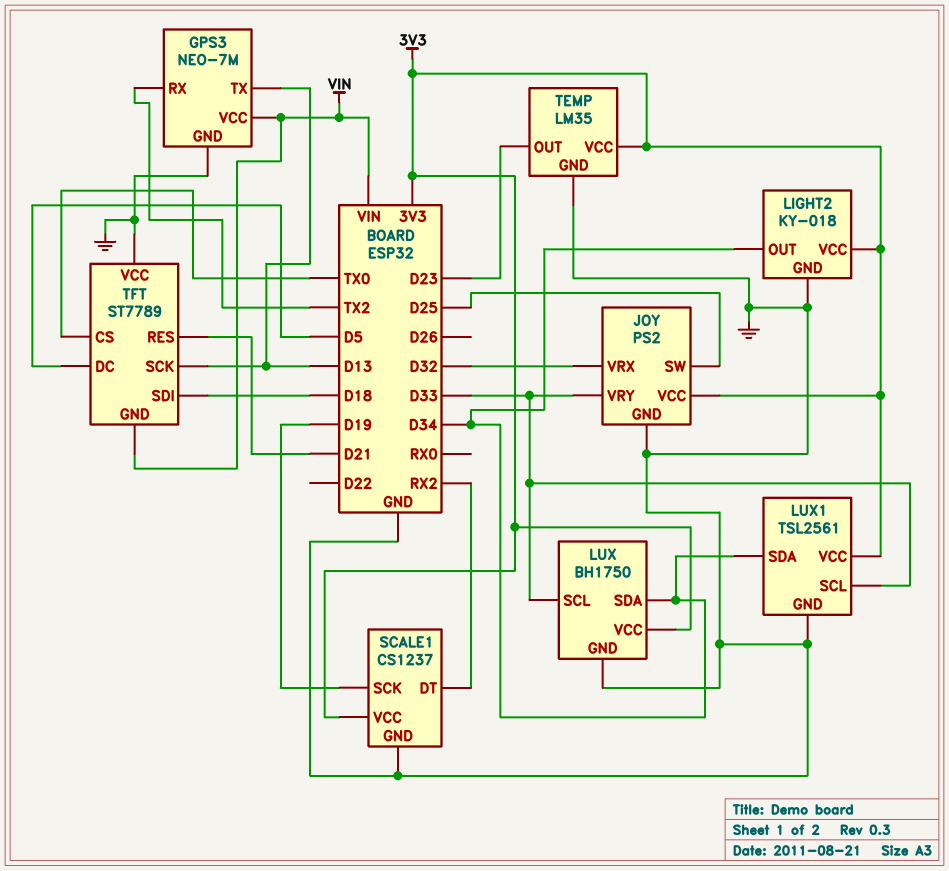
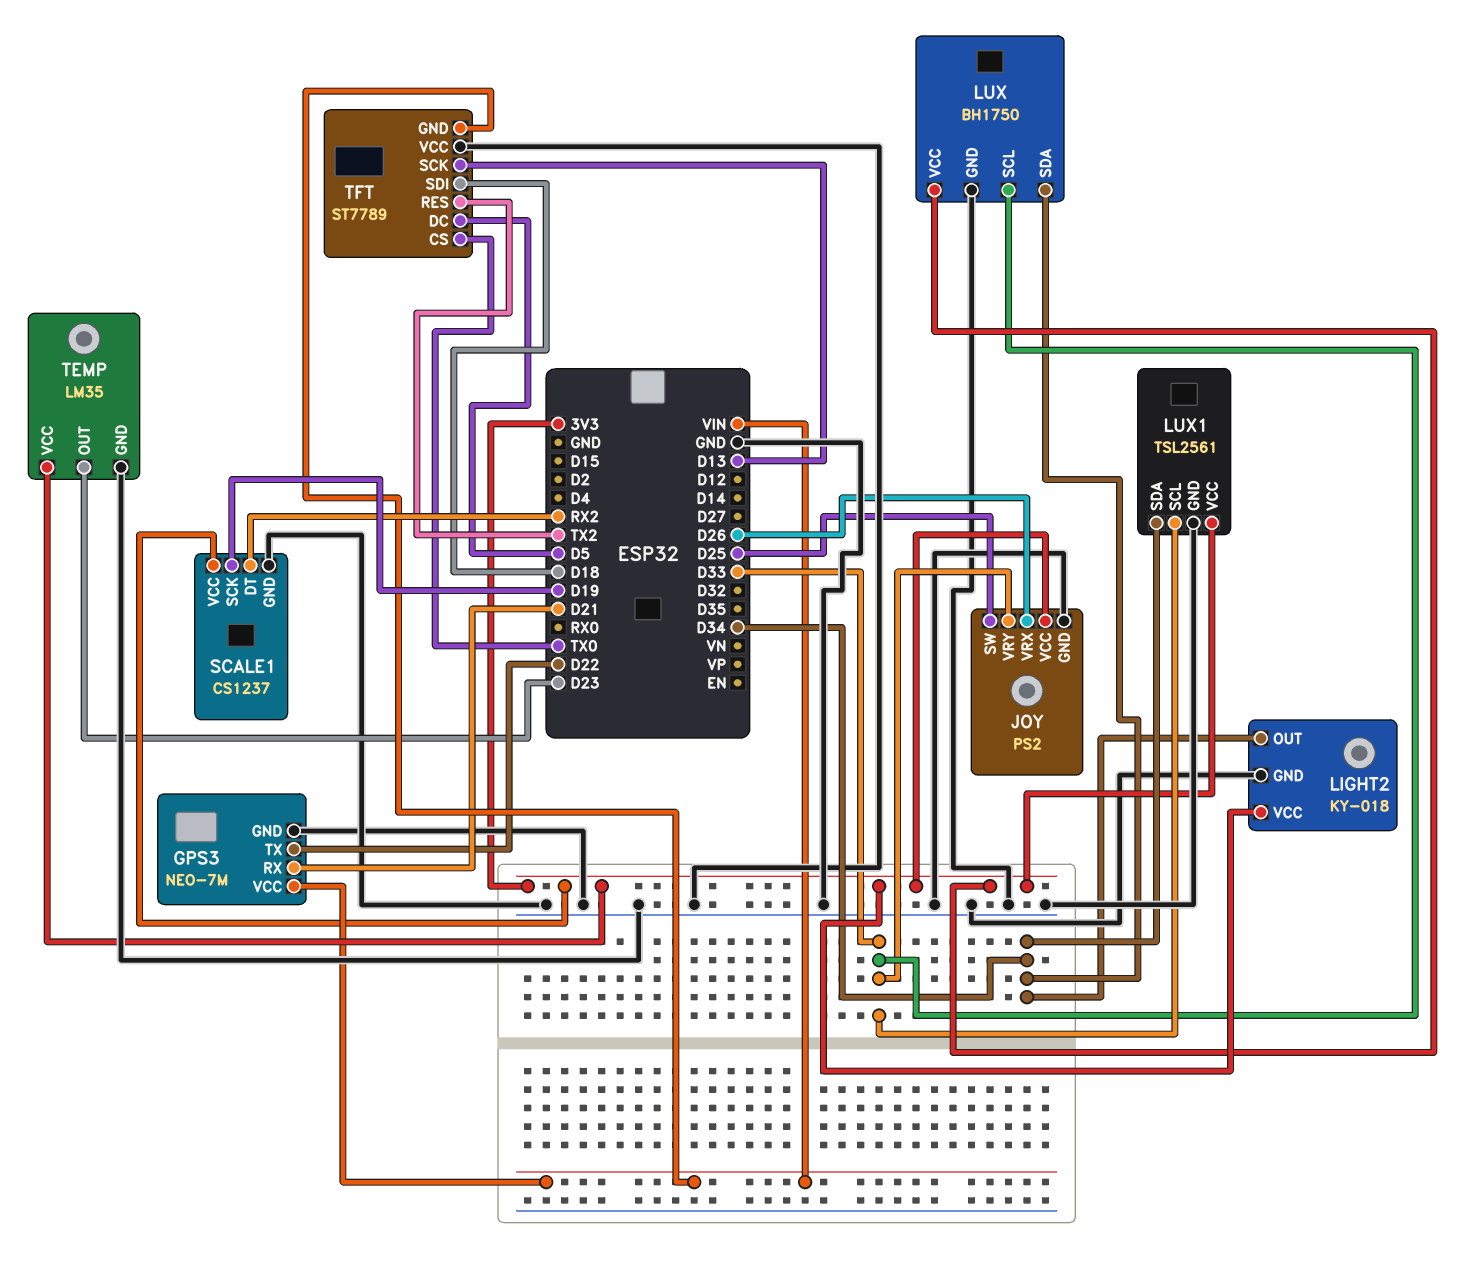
GPS3 pin RX: TX2 -> D21
GPS3 pin TX: D13 -> D22
JOY pin VRX: D32 -> D26
TFT pin RES: D21 -> TX2

